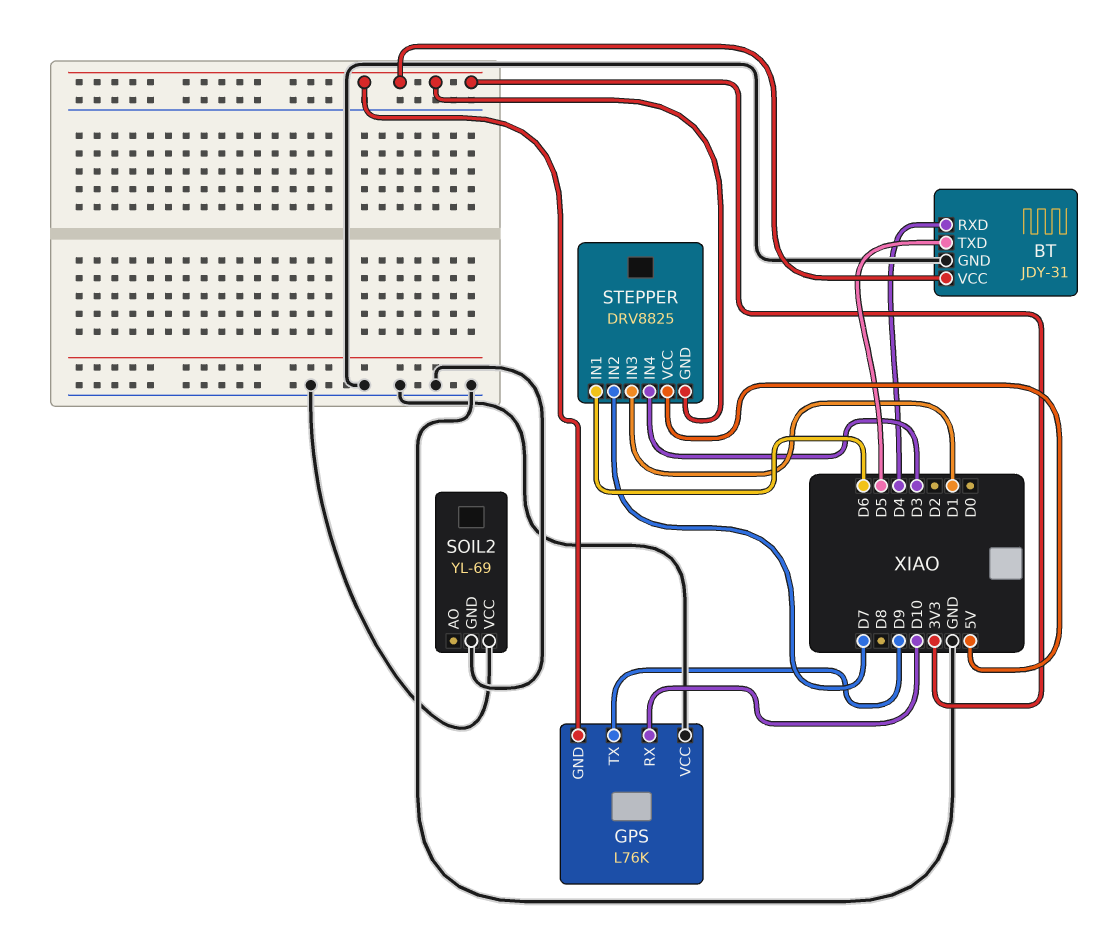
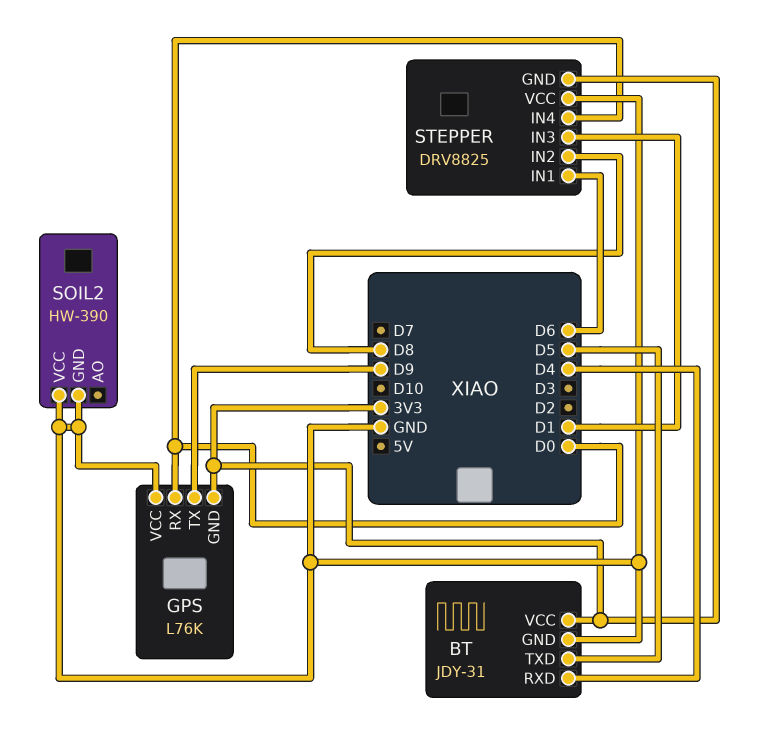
GPS pin RX: D10 -> D0
SOIL2: YL-69 -> HW-390
STEPPER pin IN2: D7 -> D8
STEPPER pin IN4: D3 -> D0
STEPPER pin VCC: 5V -> GND

